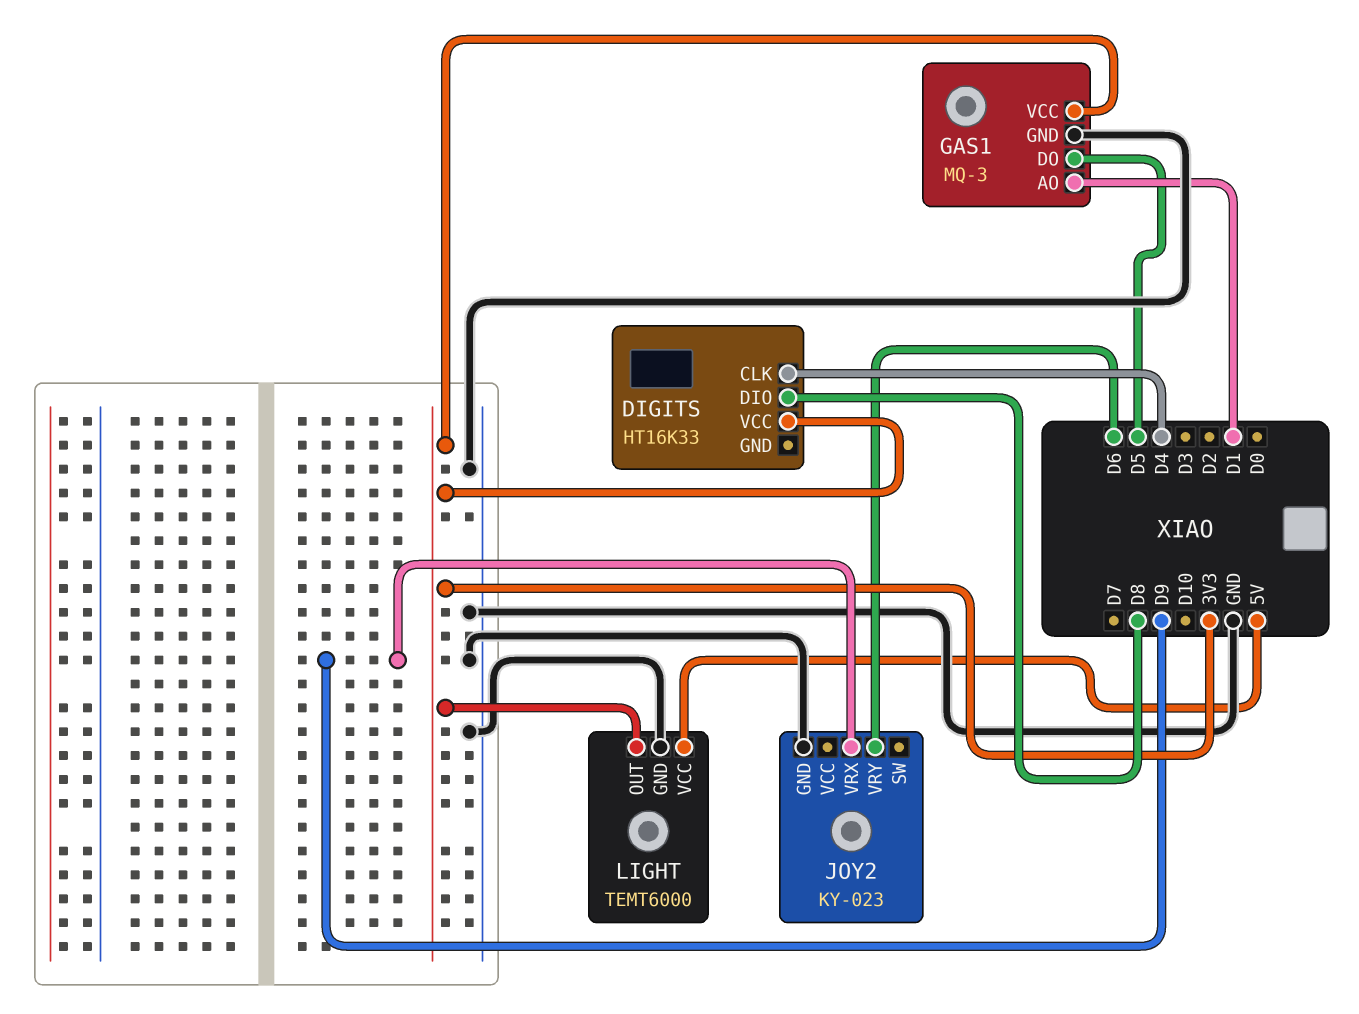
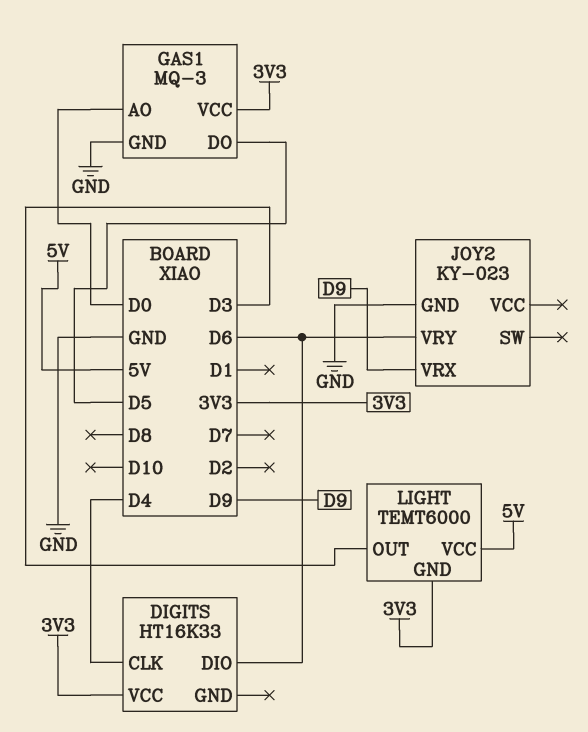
DIGITS pin DIO: D8 -> D6
GAS1 pin AO: D1 -> D0
LIGHT pin GND: GND -> 3V3
LIGHT pin OUT: 3V3 -> D3

